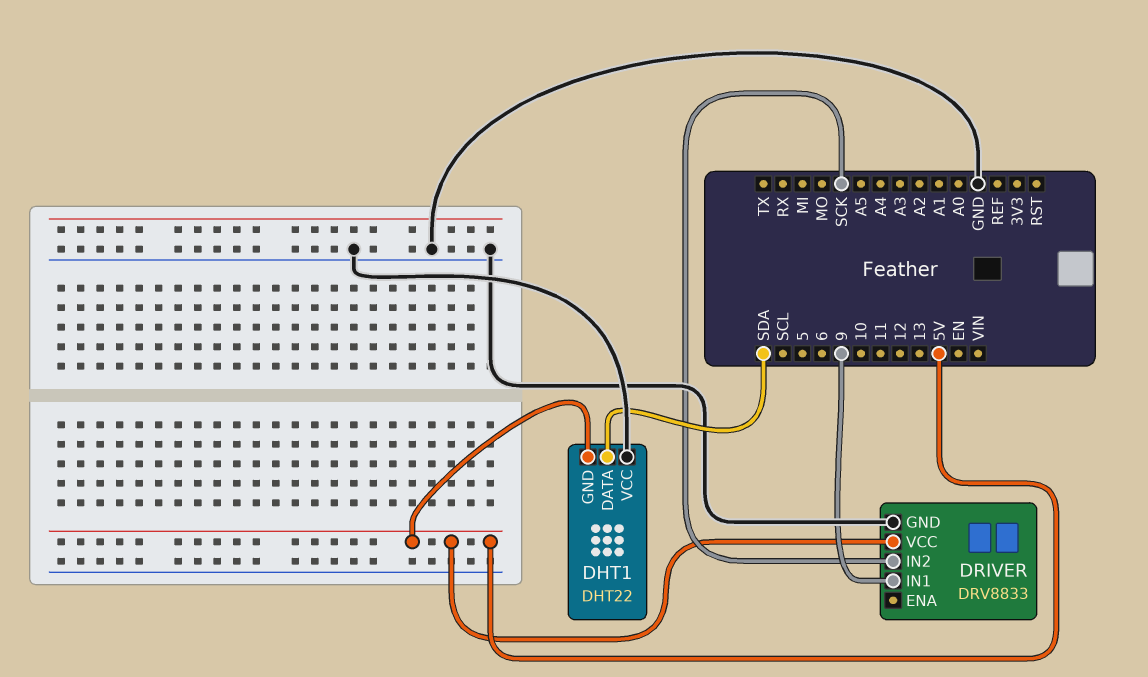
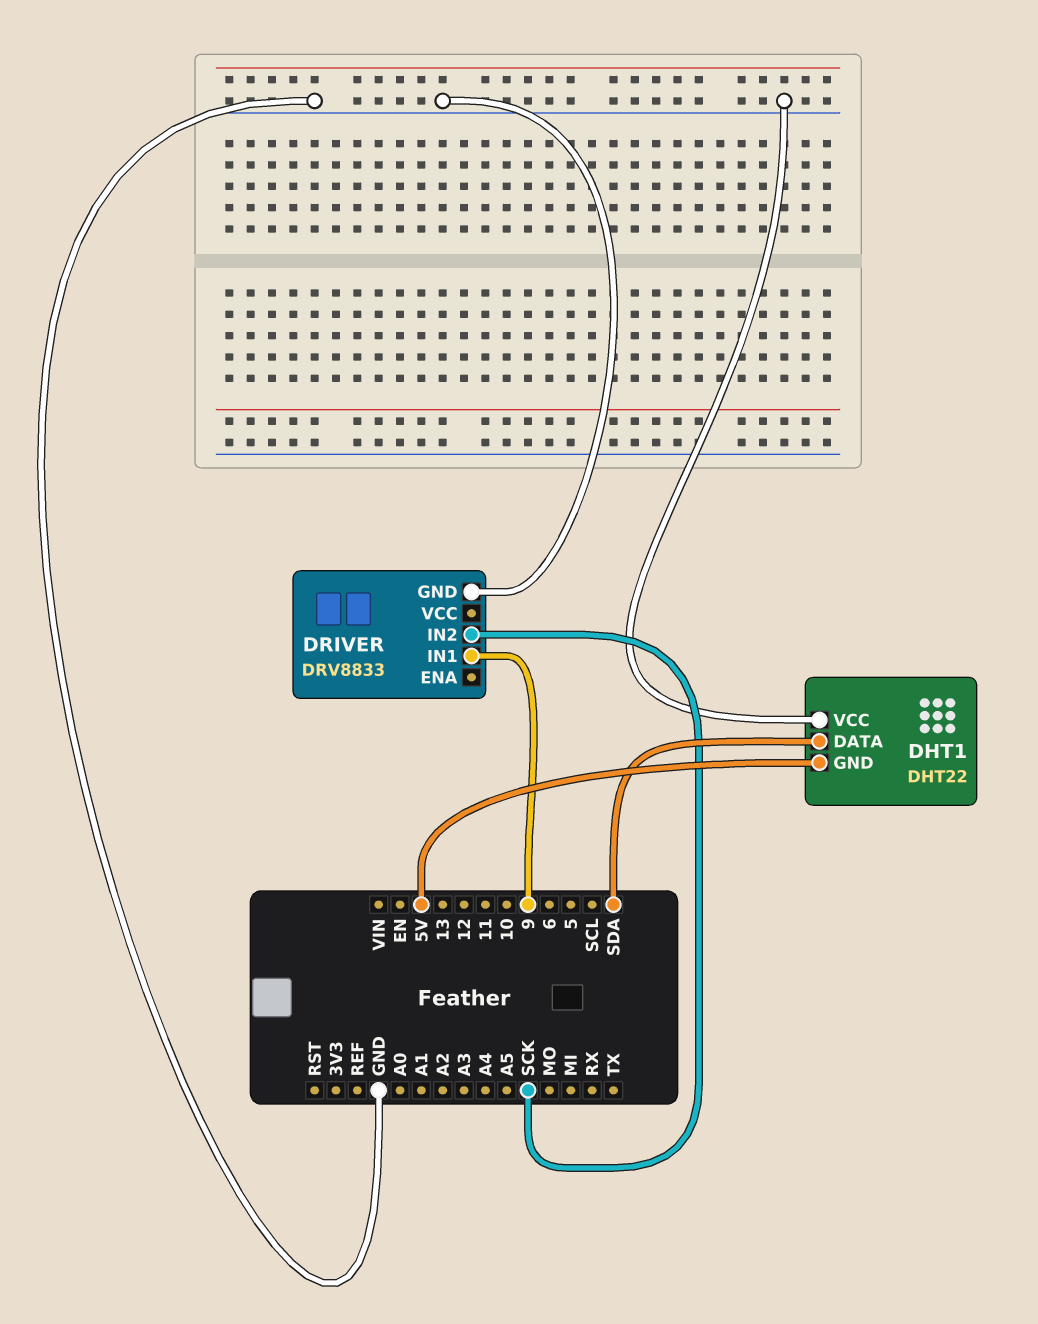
DRIVER pin VCC: 5V -> none

